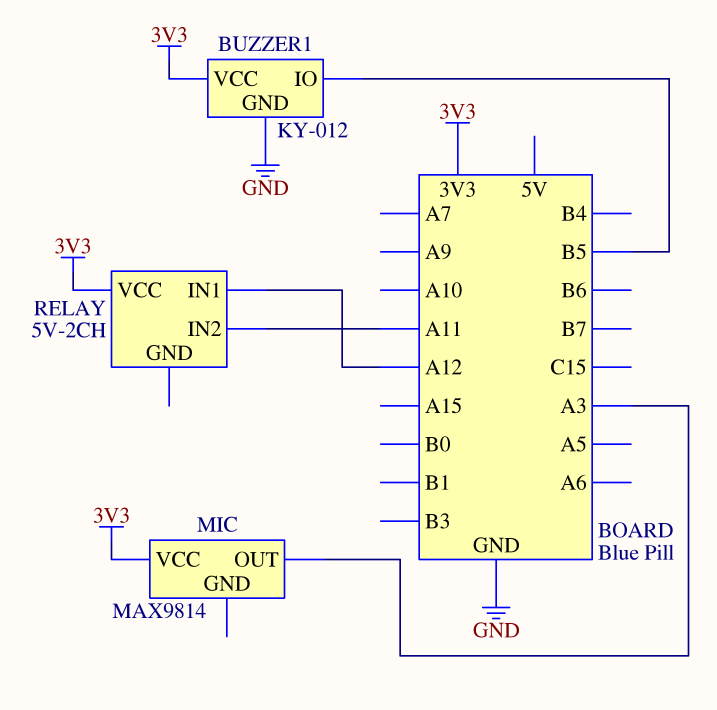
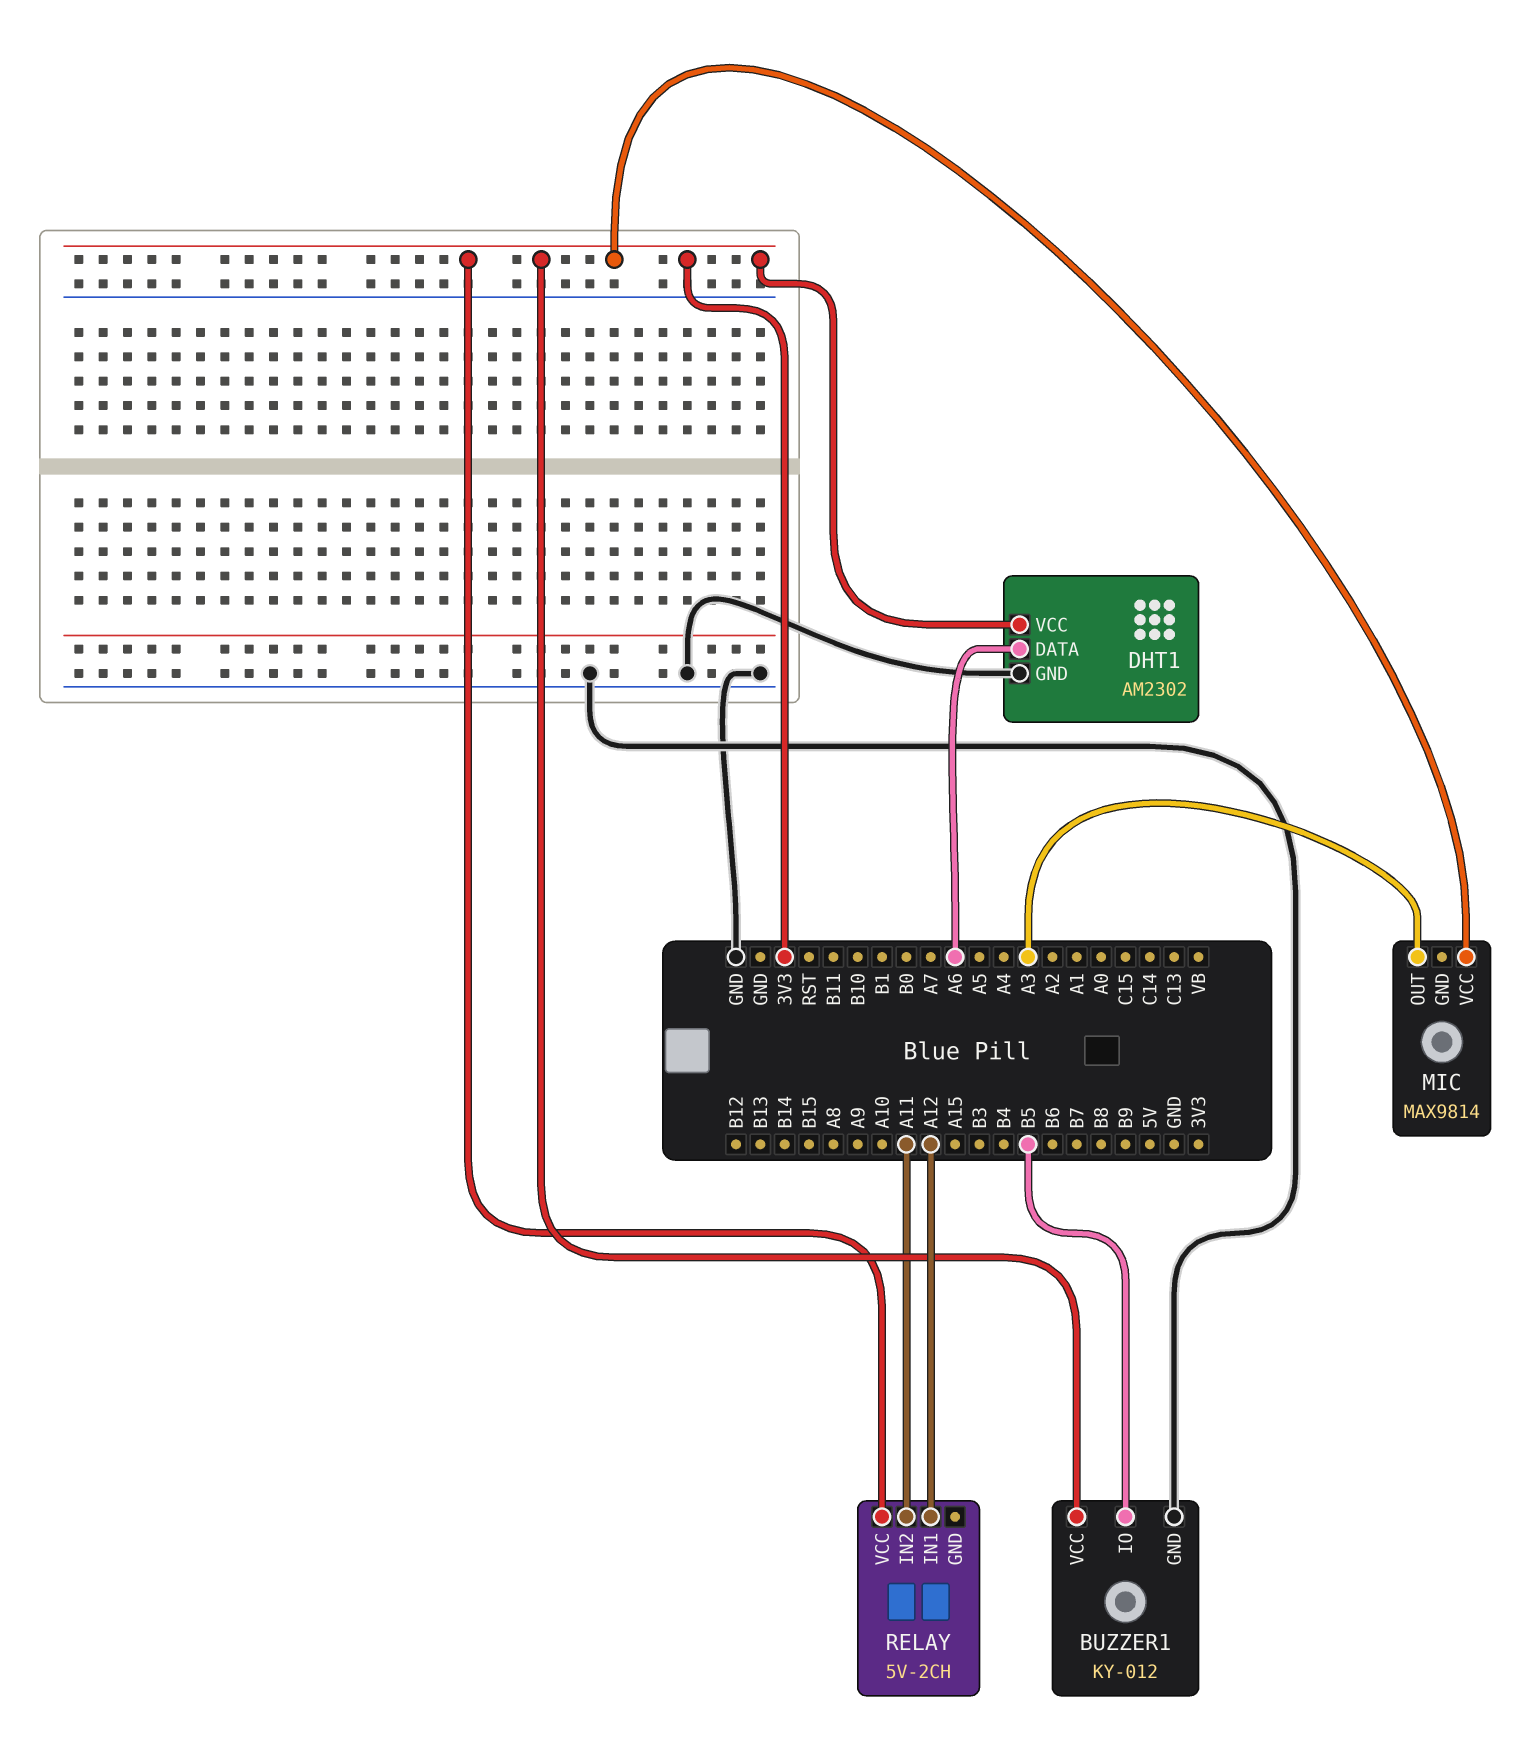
DHT1: none -> AM2302
DHT1 pin DATA: none -> A6
DHT1 pin GND: none -> GND
DHT1 pin VCC: none -> 3V3

